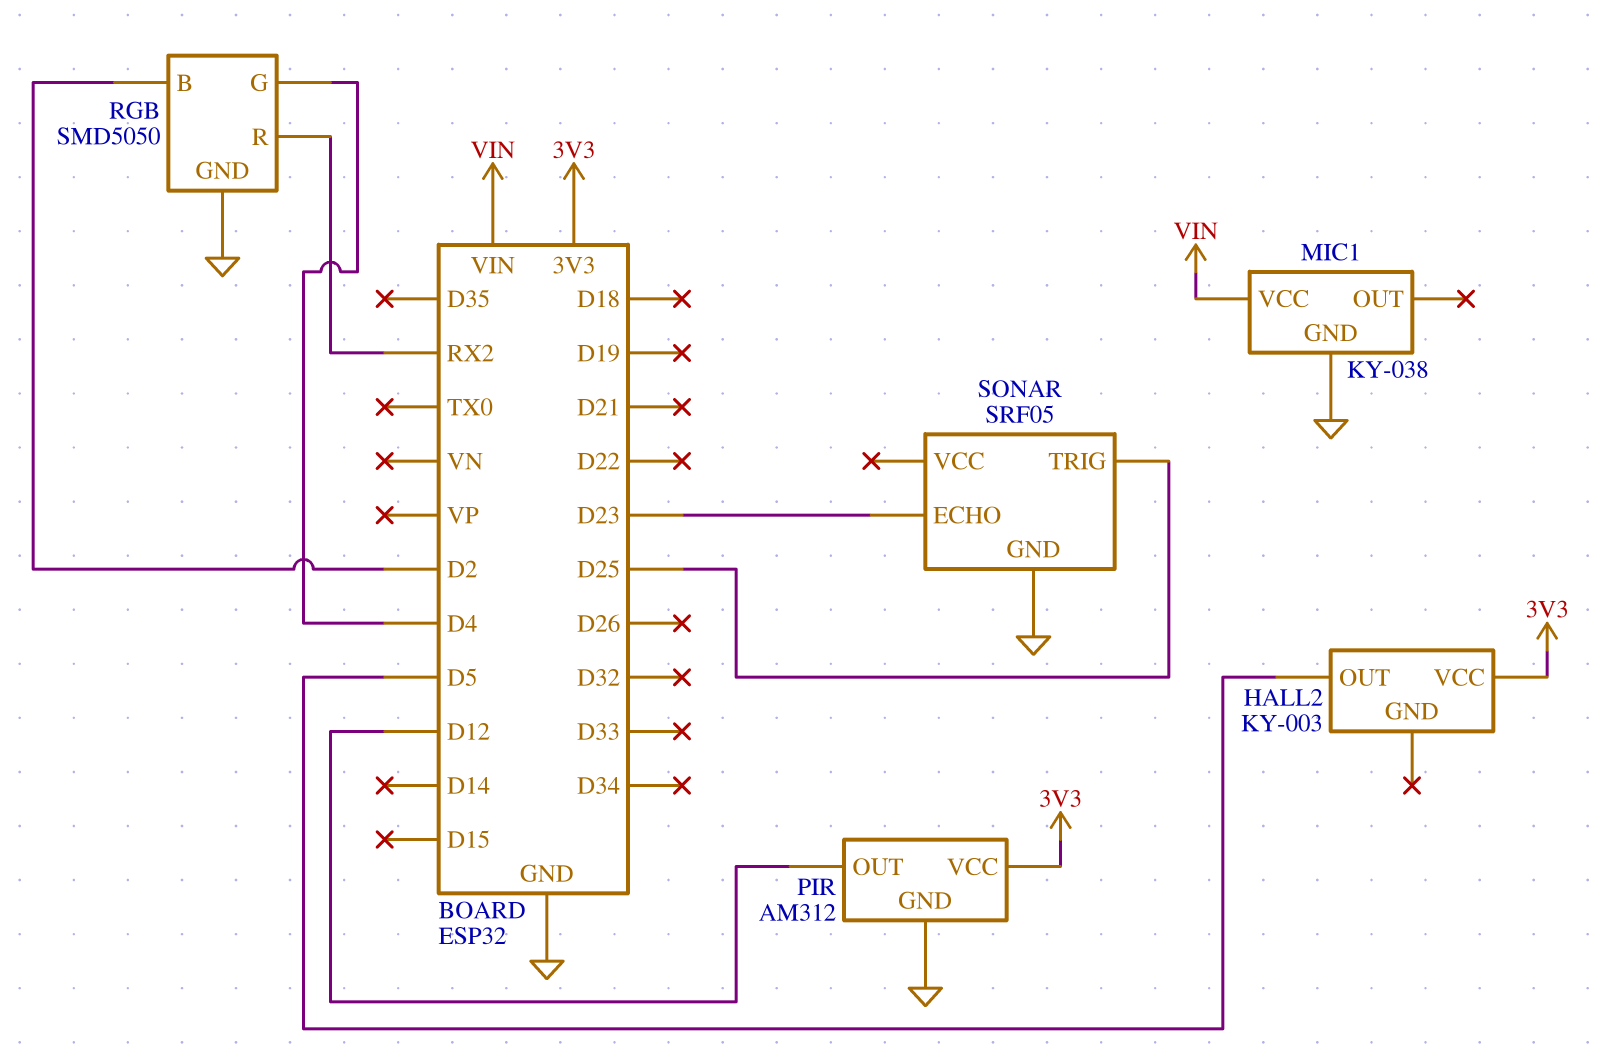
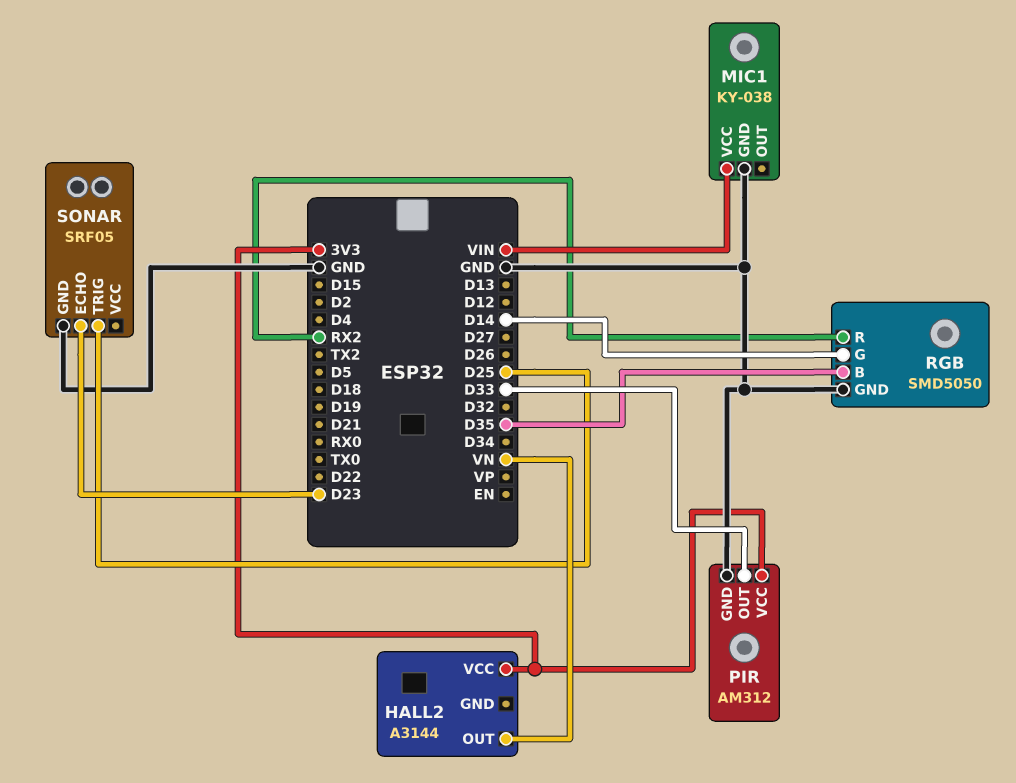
HALL2: KY-003 -> A3144
HALL2 pin OUT: D5 -> VN
PIR pin OUT: D12 -> D33
RGB pin B: D2 -> D35
RGB pin G: D4 -> D14

